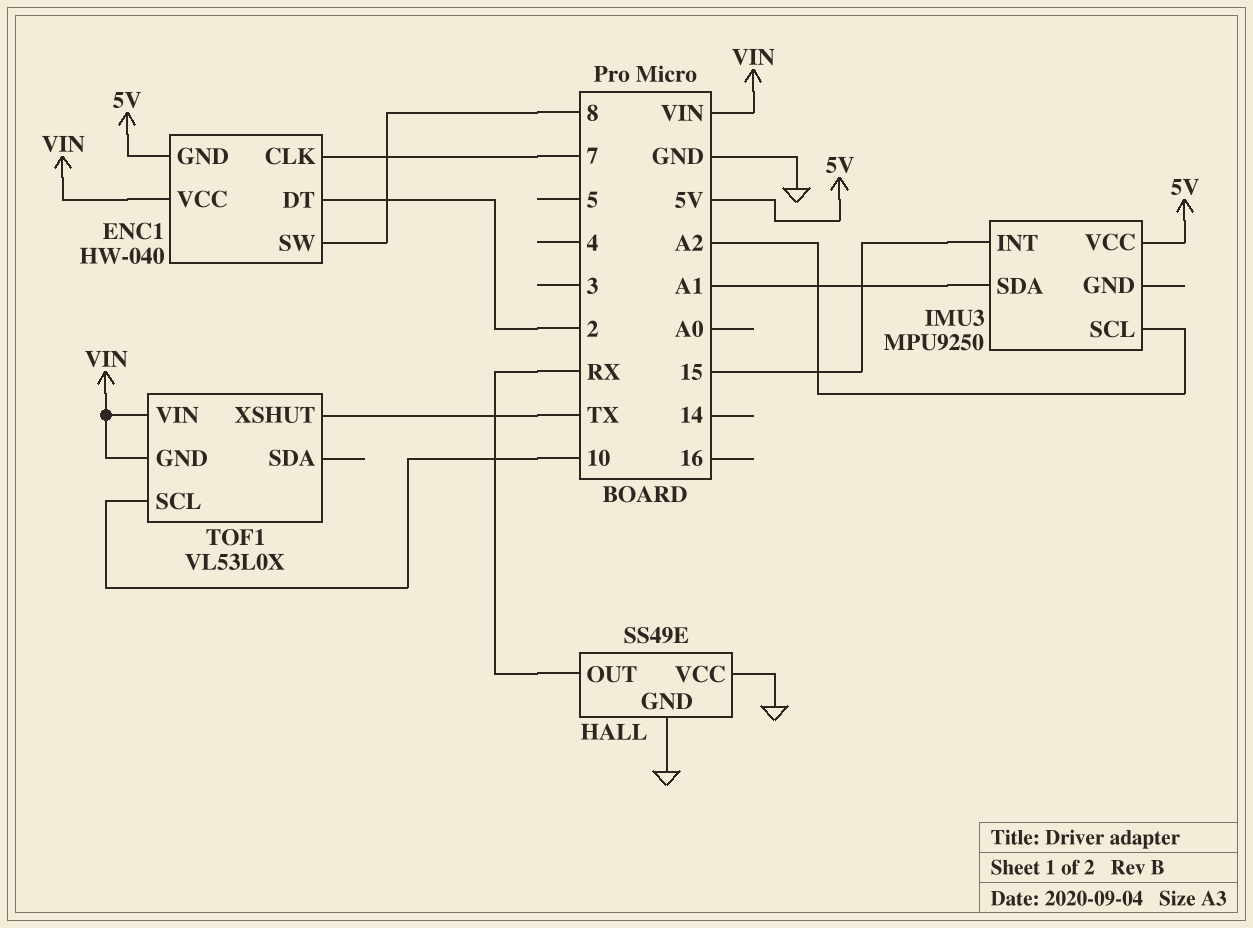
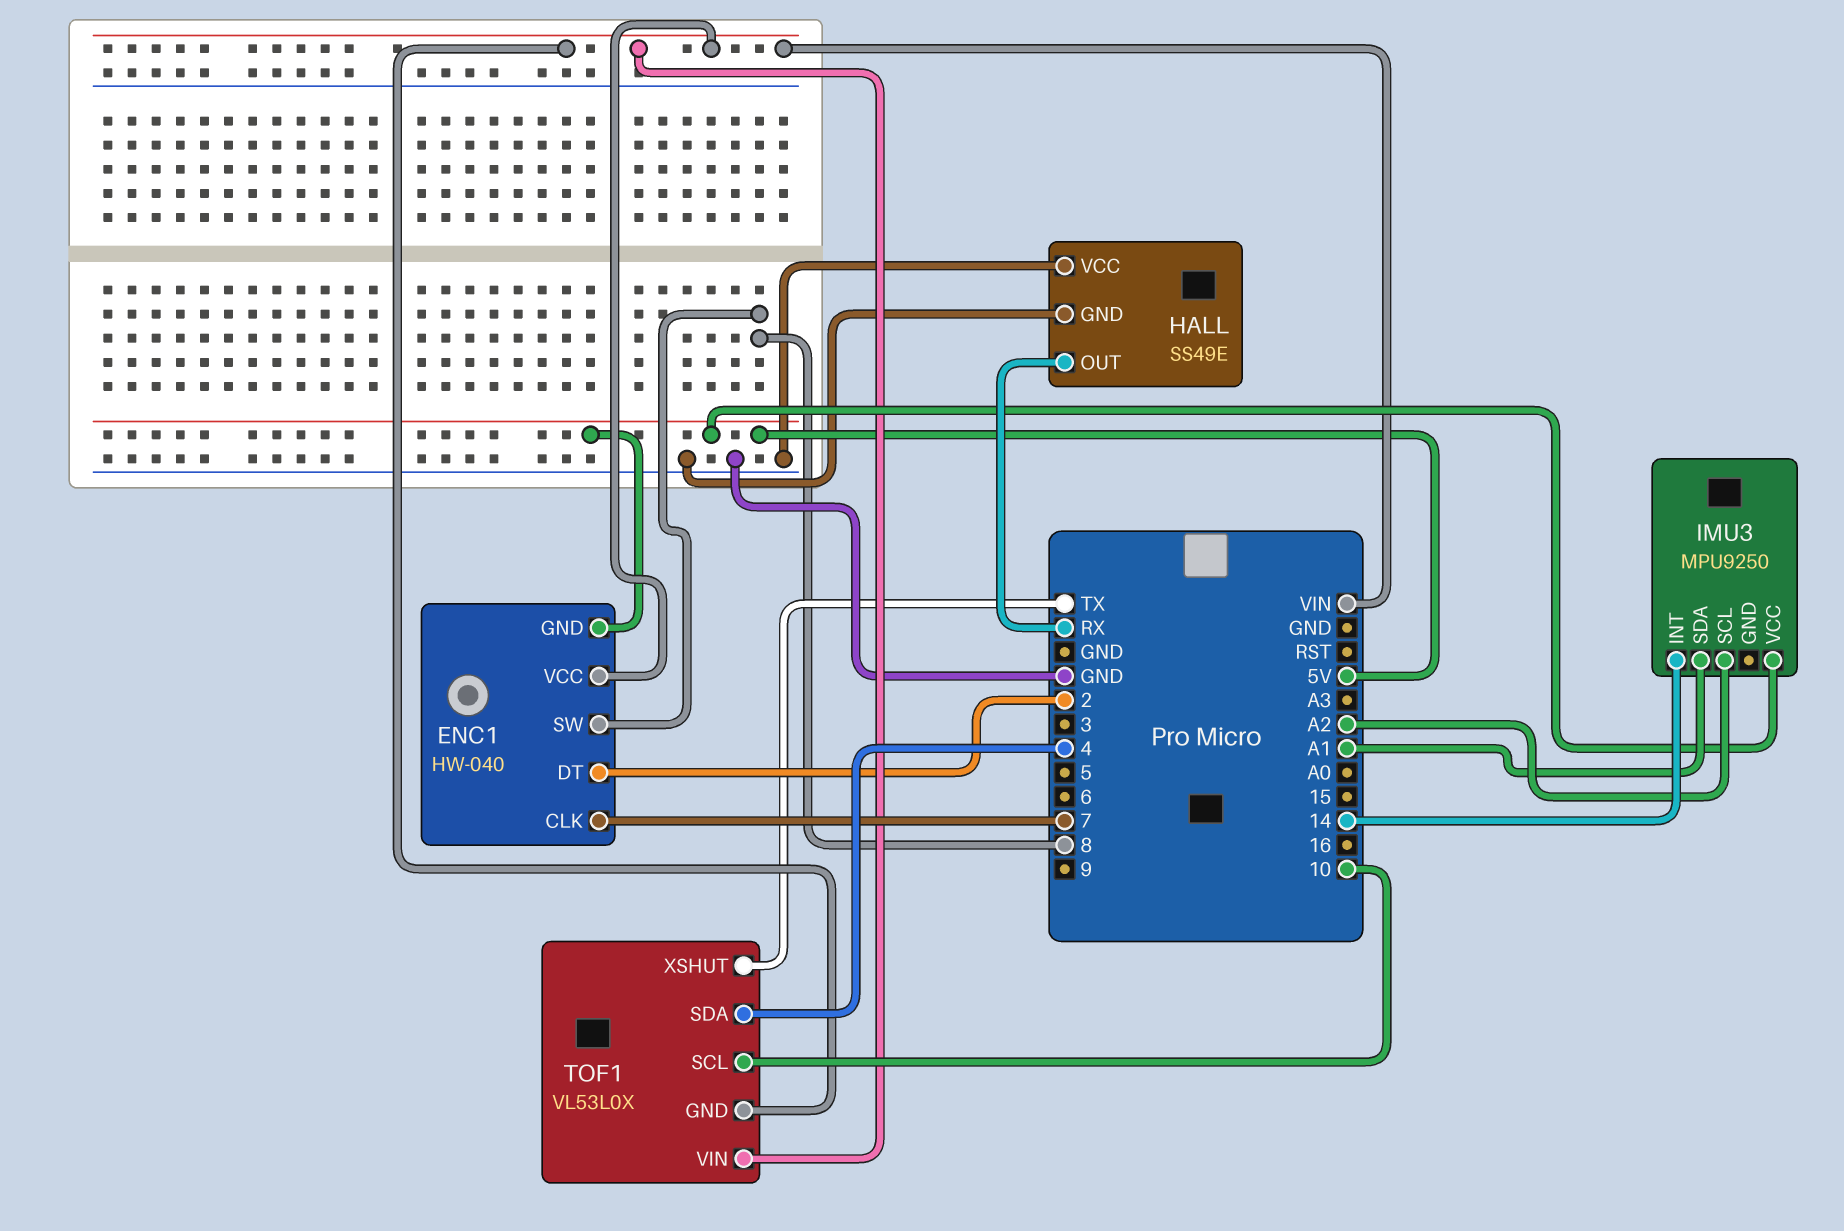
IMU3 pin INT: 15 -> 14
TOF1 pin SDA: none -> 4

